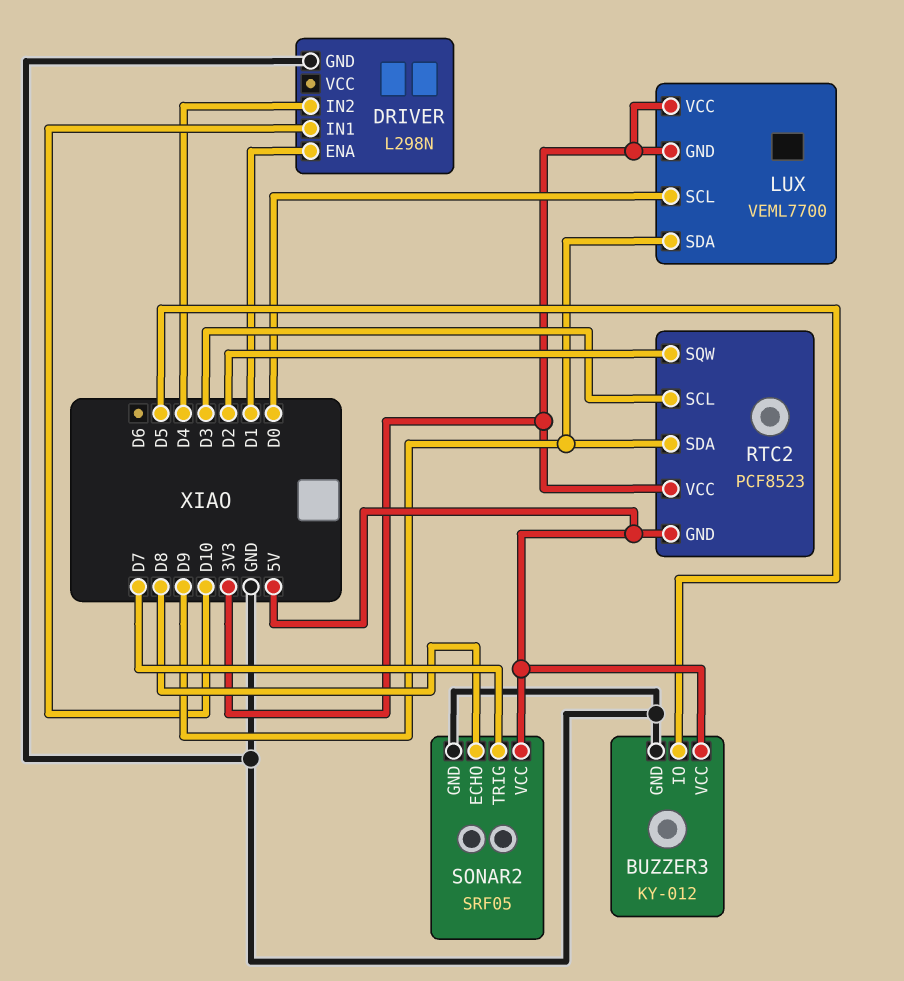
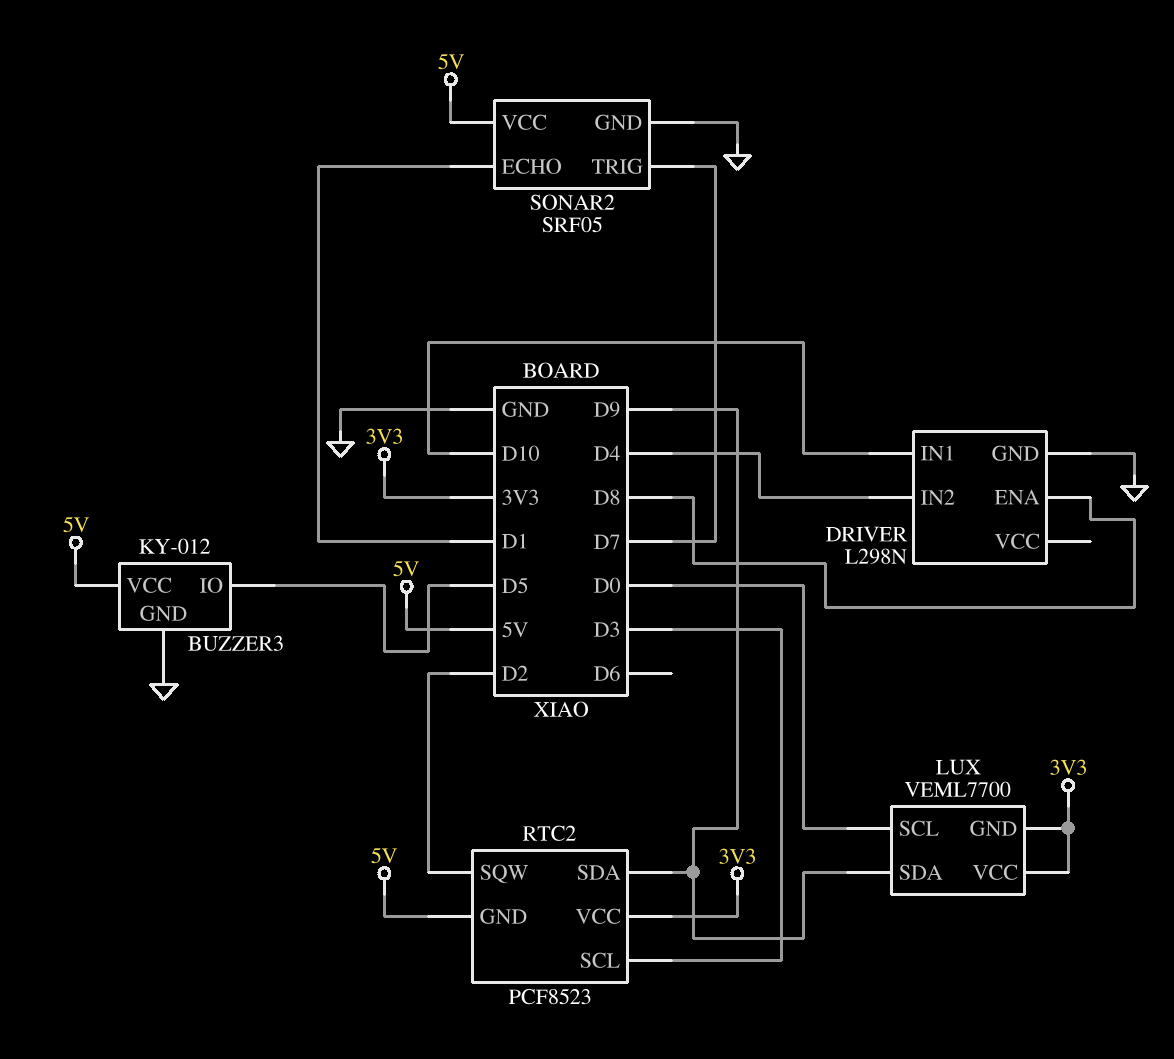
DRIVER pin ENA: D1 -> D8
SONAR2 pin ECHO: D8 -> D1

